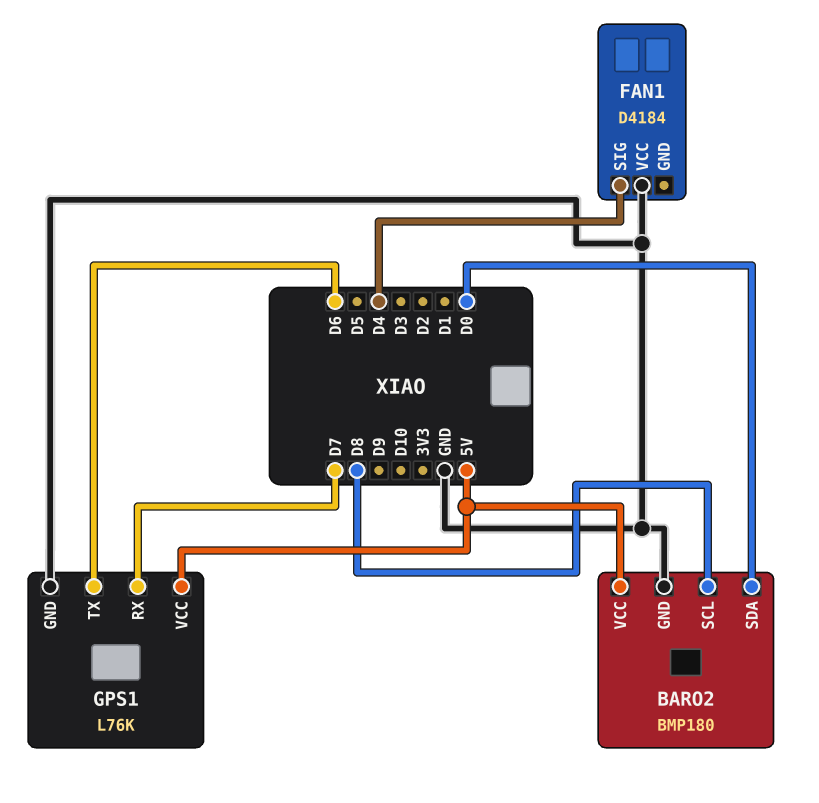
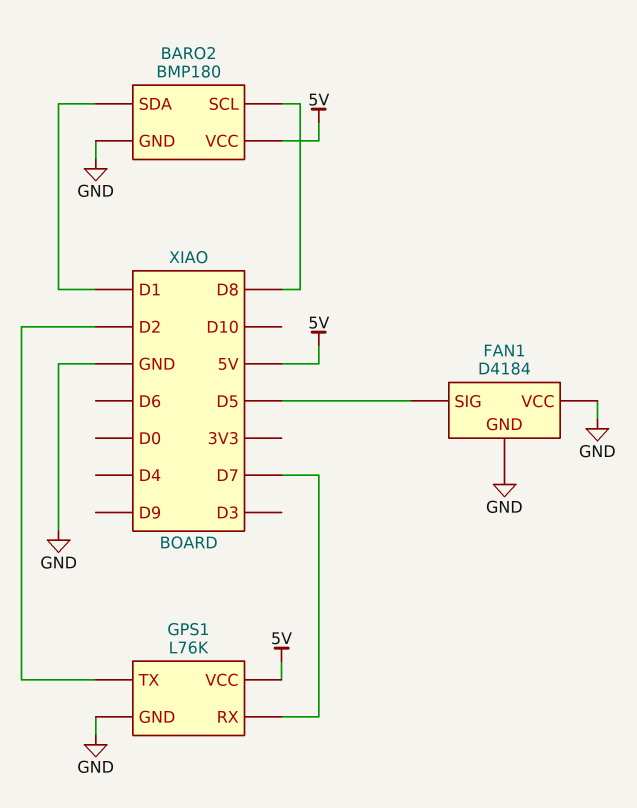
BARO2 pin SDA: D0 -> D1
FAN1 pin GND: none -> GND
FAN1 pin SIG: D4 -> D5
GPS1 pin TX: D6 -> D2

